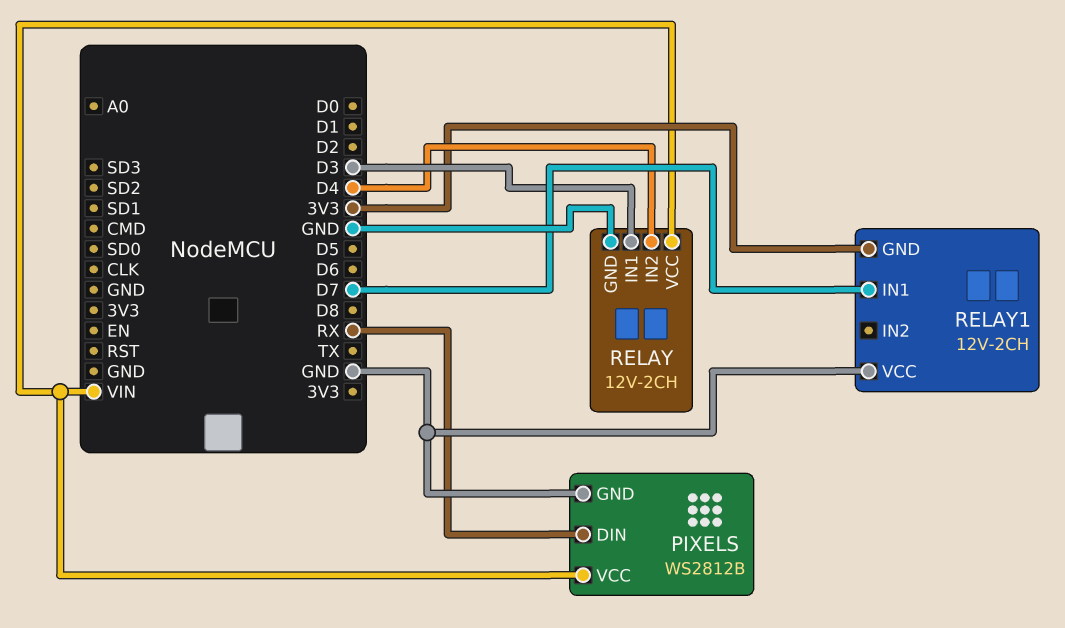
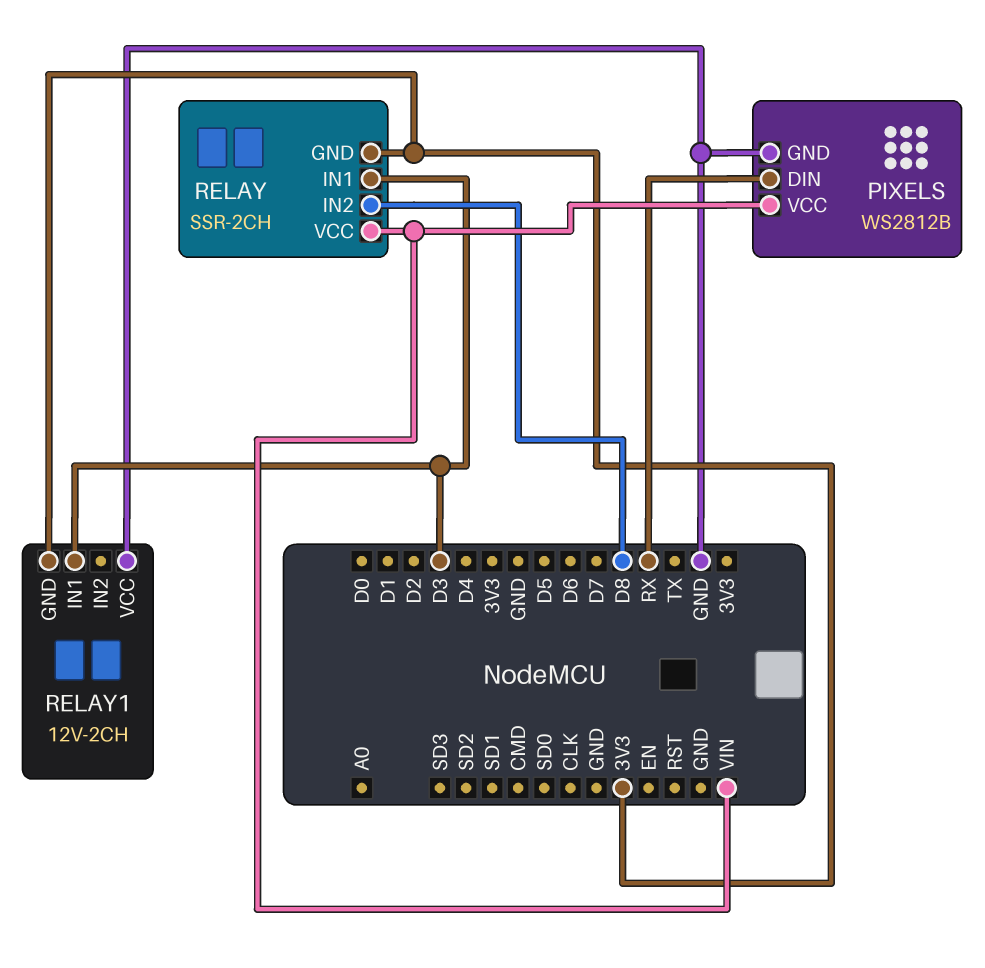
RELAY: 12V-2CH -> SSR-2CH
RELAY pin GND: GND -> 3V3
RELAY pin IN2: D4 -> D8
RELAY1 pin IN1: D7 -> D3

